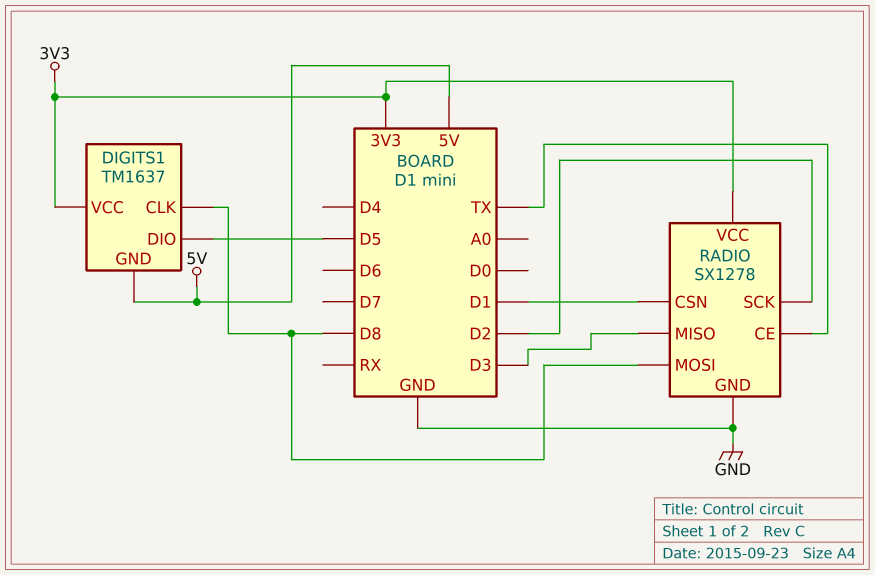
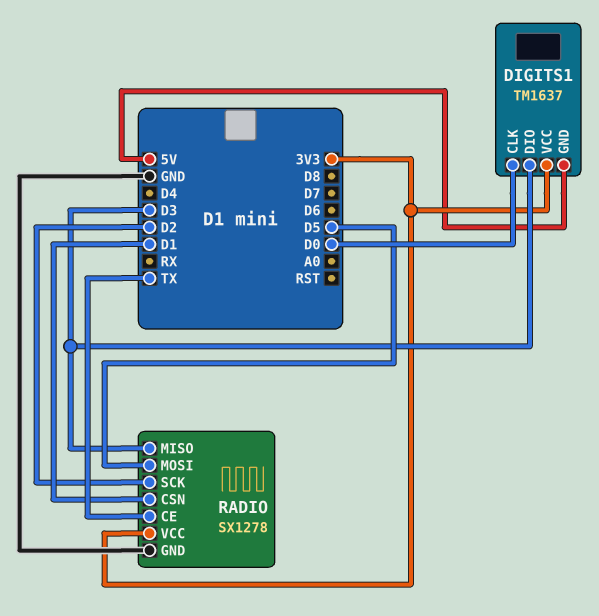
DIGITS1 pin CLK: D8 -> D0
DIGITS1 pin DIO: D5 -> D3
RADIO pin MOSI: D8 -> D5

